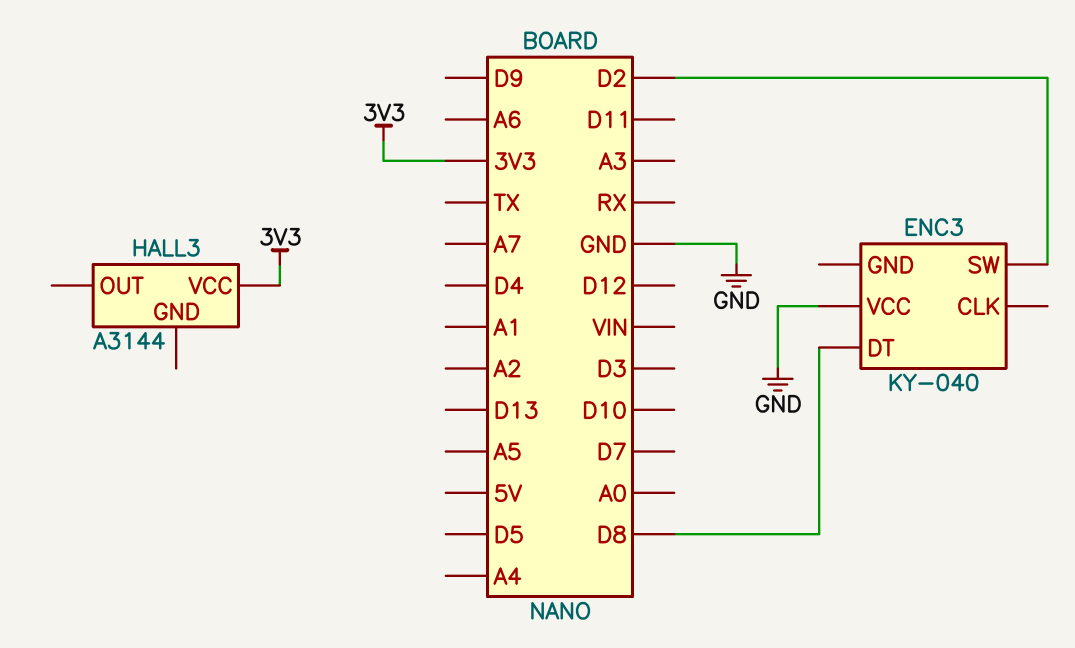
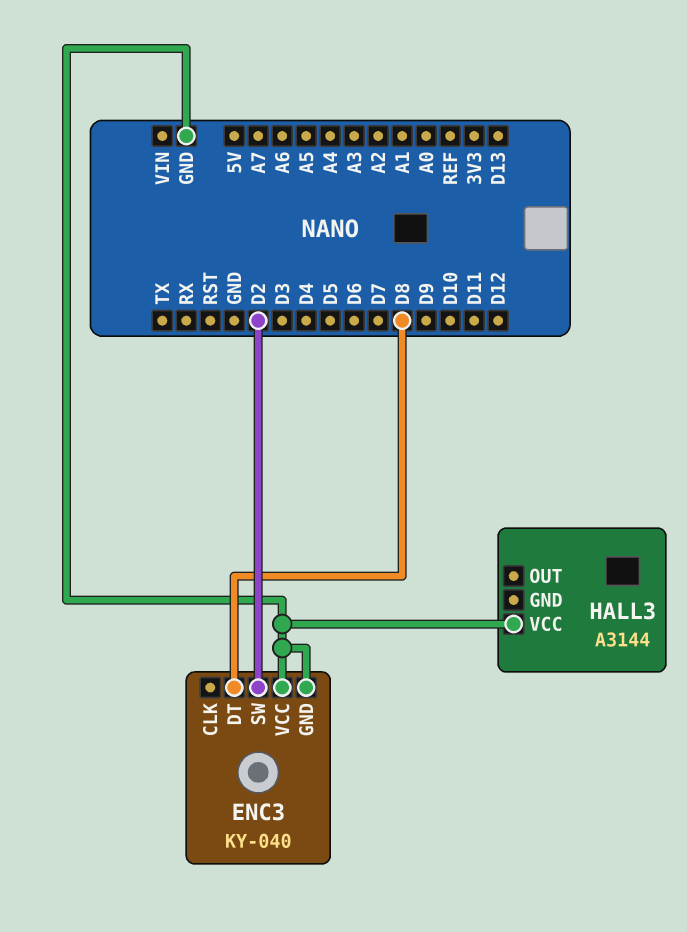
ENC3 pin GND: none -> GND
HALL3 pin VCC: 3V3 -> GND

